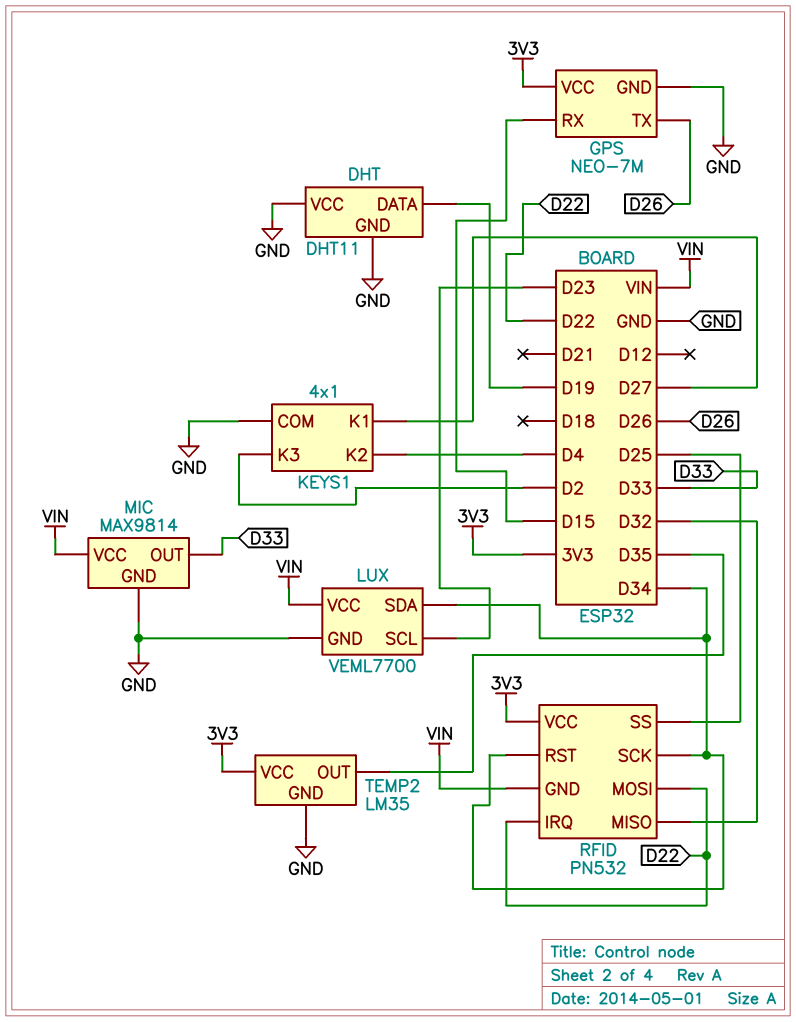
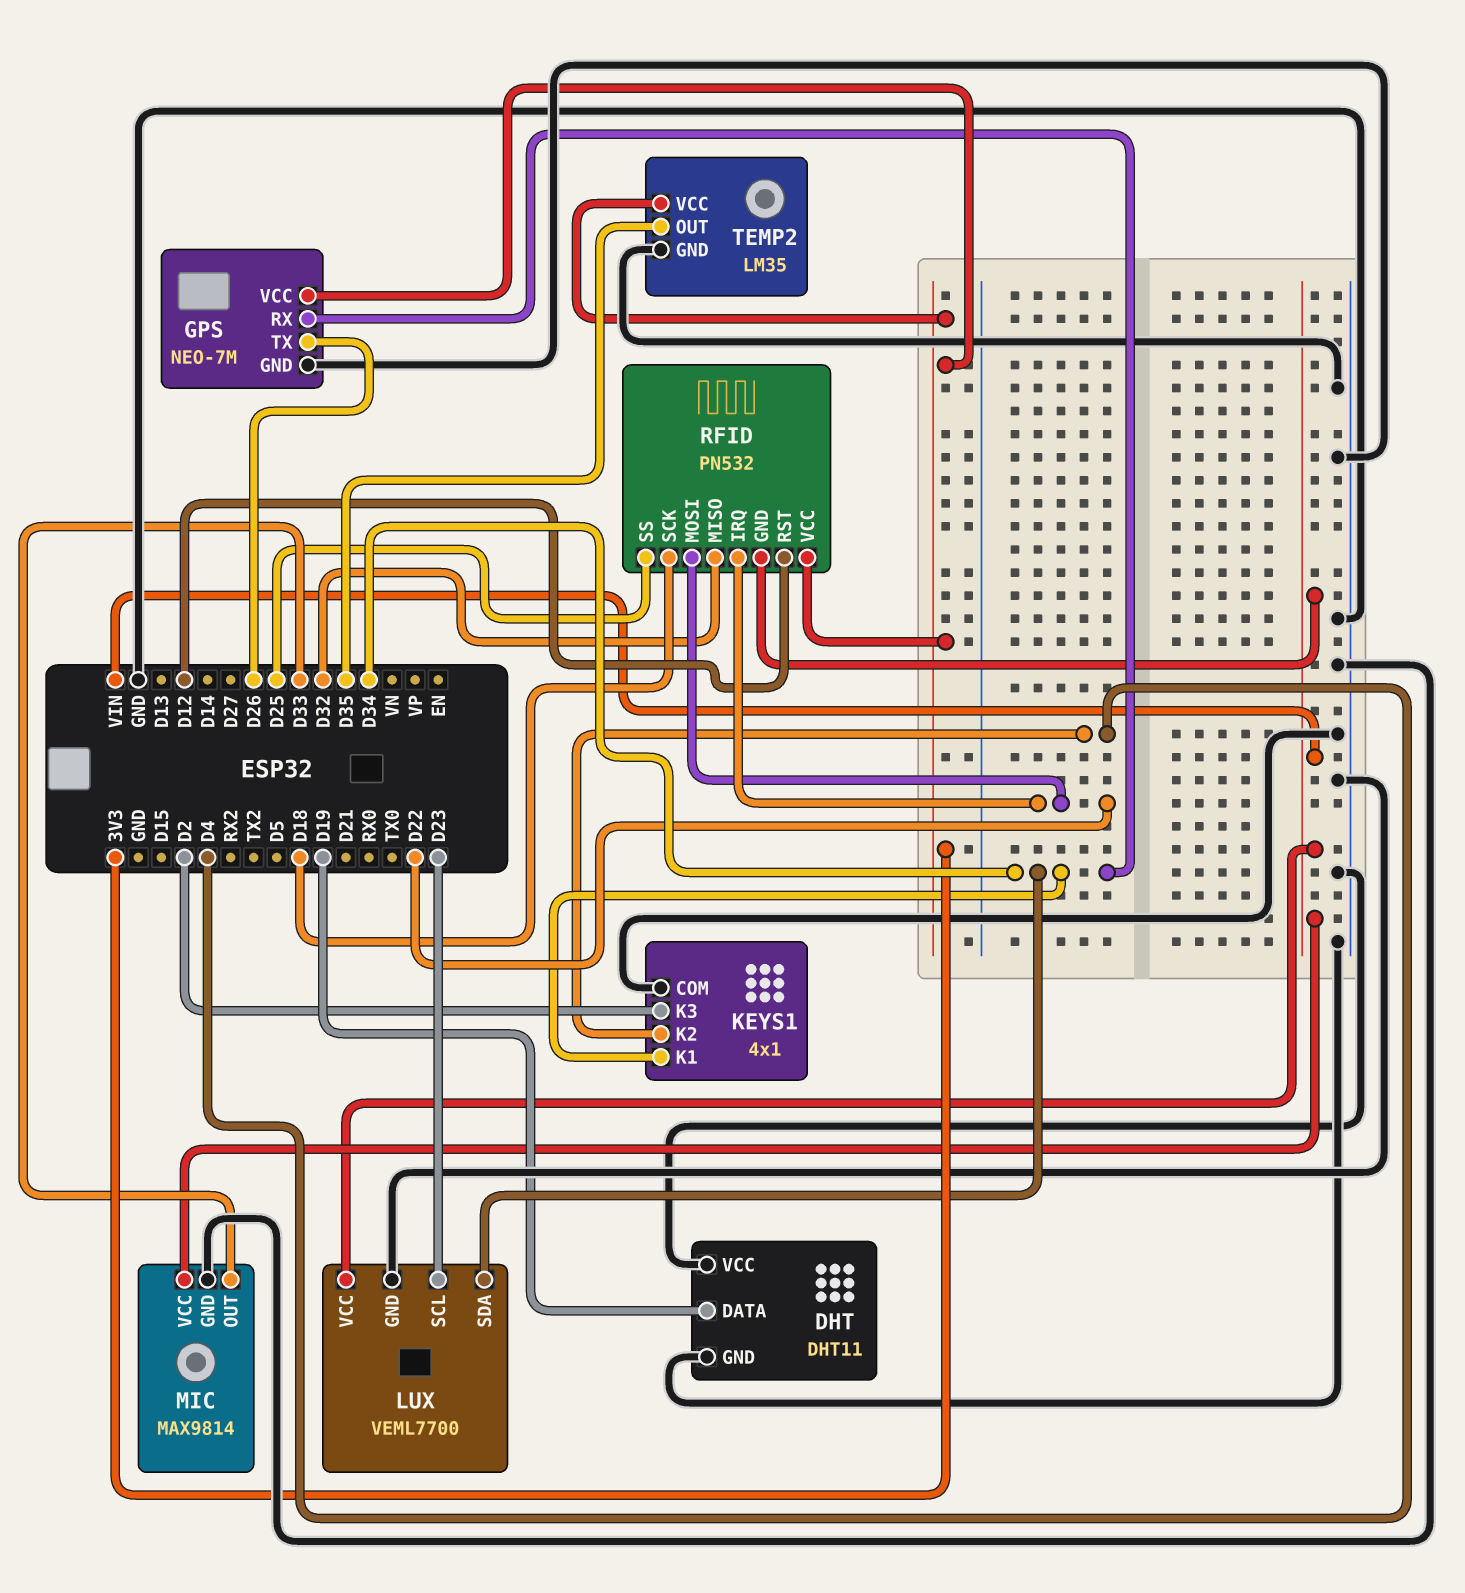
GPS pin RX: D15 -> D34
KEYS1 pin K1: D27 -> D34
RFID pin RST: D34 -> D12
RFID pin SCK: D34 -> D18

